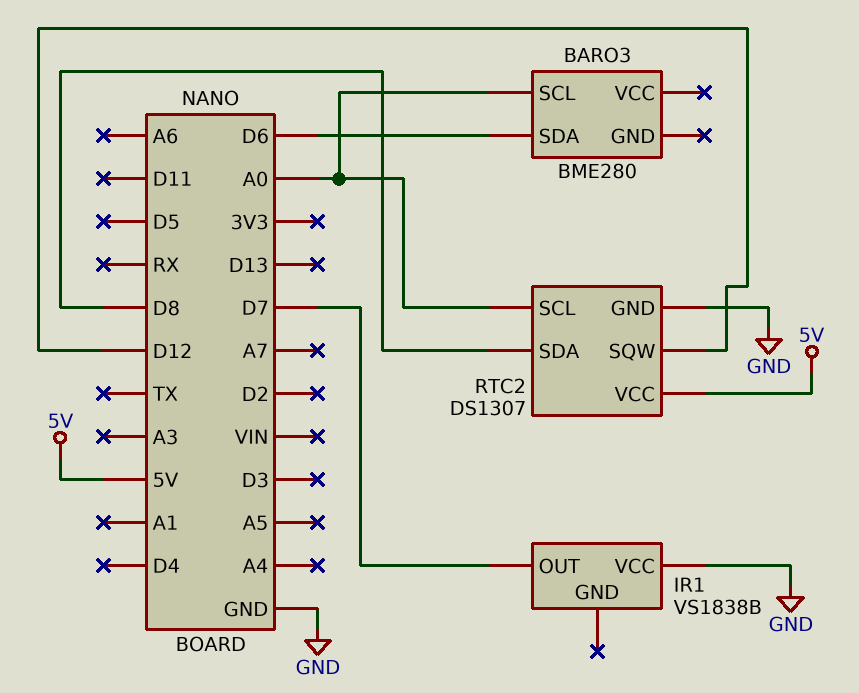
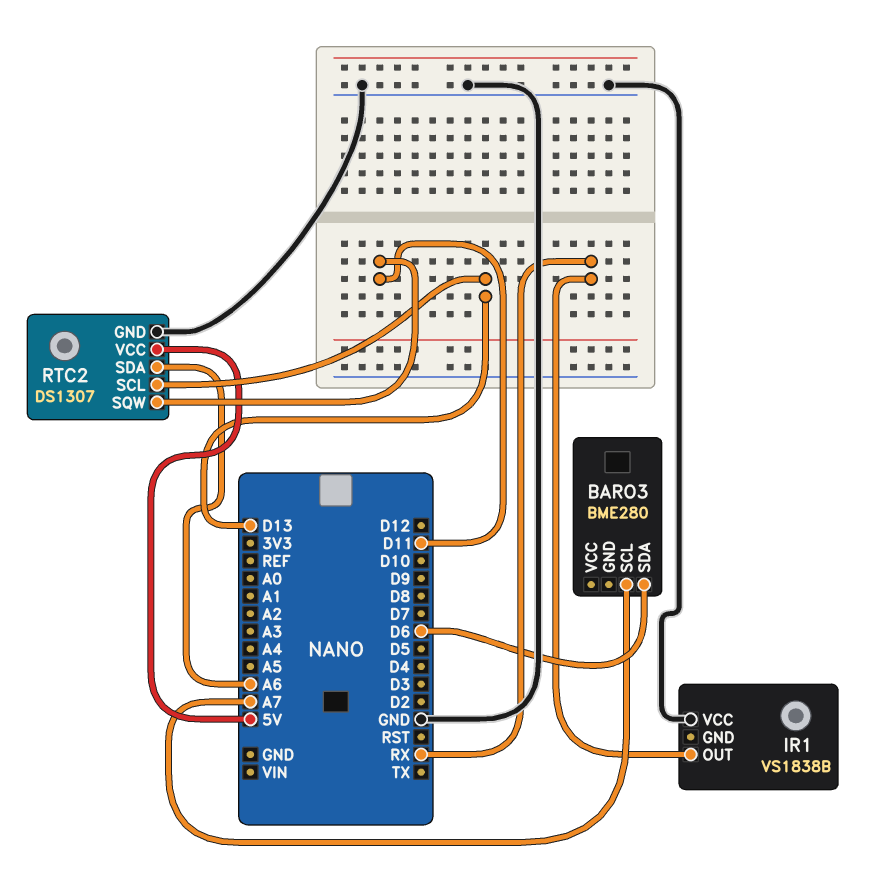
BARO3 pin SCL: A0 -> A7
IR1 pin OUT: D7 -> RX
RTC2 pin SCL: A0 -> D13
RTC2 pin SDA: D8 -> A6
RTC2 pin SQW: D12 -> D11

